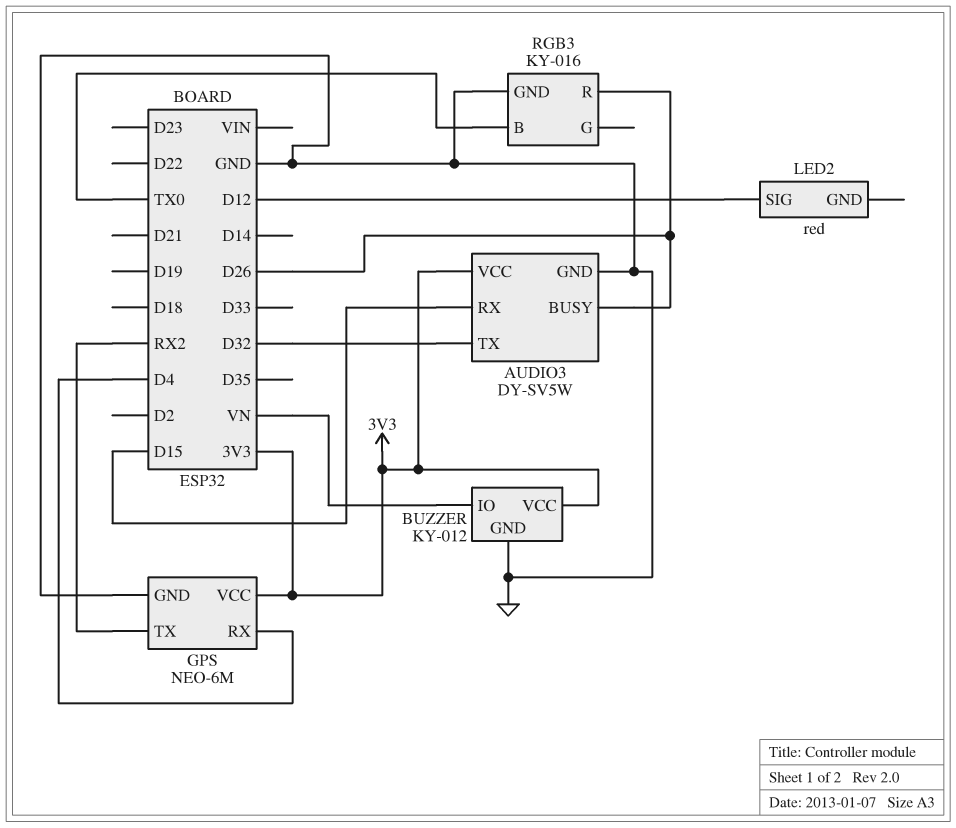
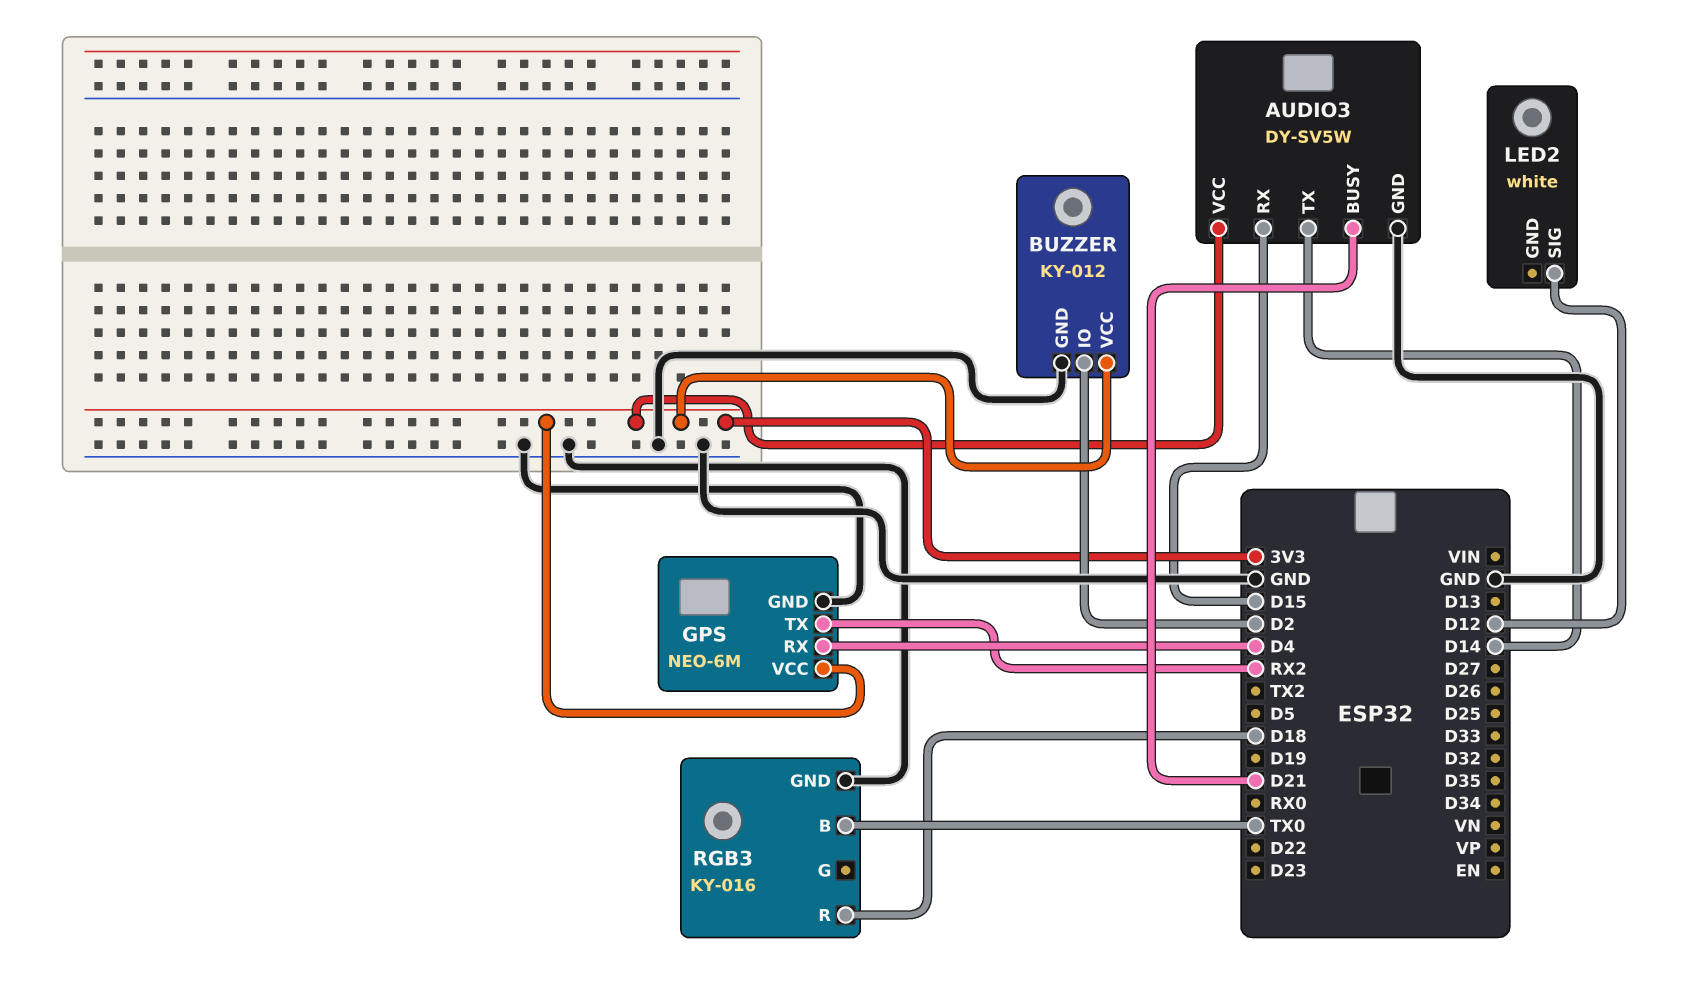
AUDIO3 pin BUSY: D26 -> D21
AUDIO3 pin TX: D32 -> D14
BUZZER pin IO: VN -> D2
LED2: red -> white
RGB3 pin R: D26 -> D18

